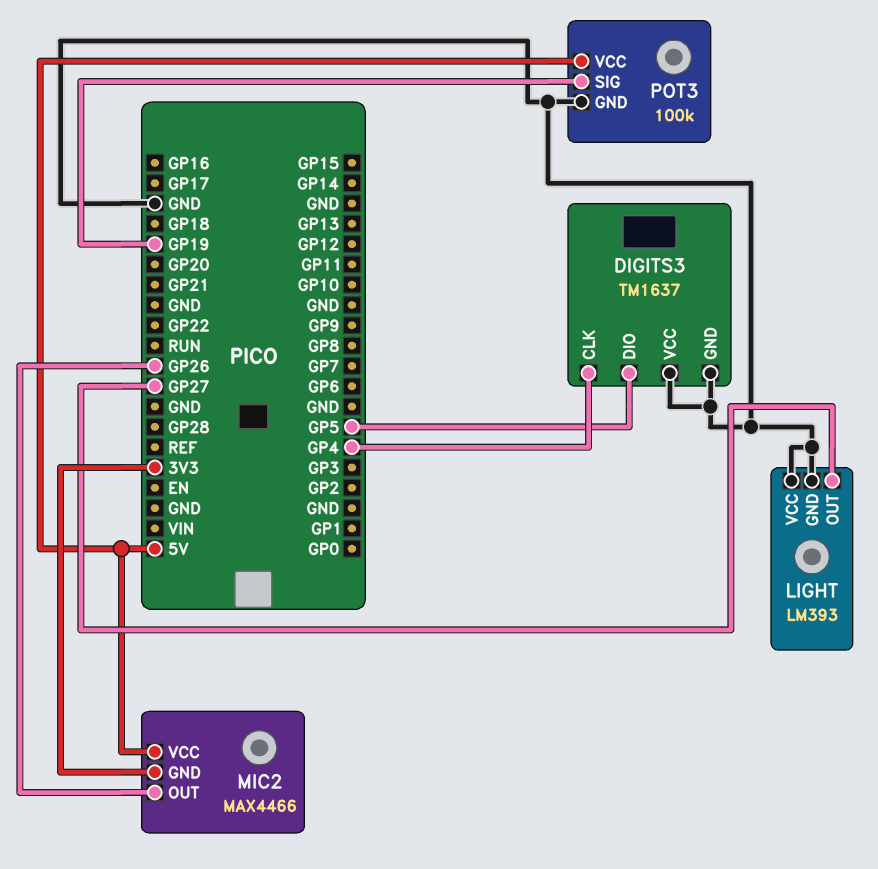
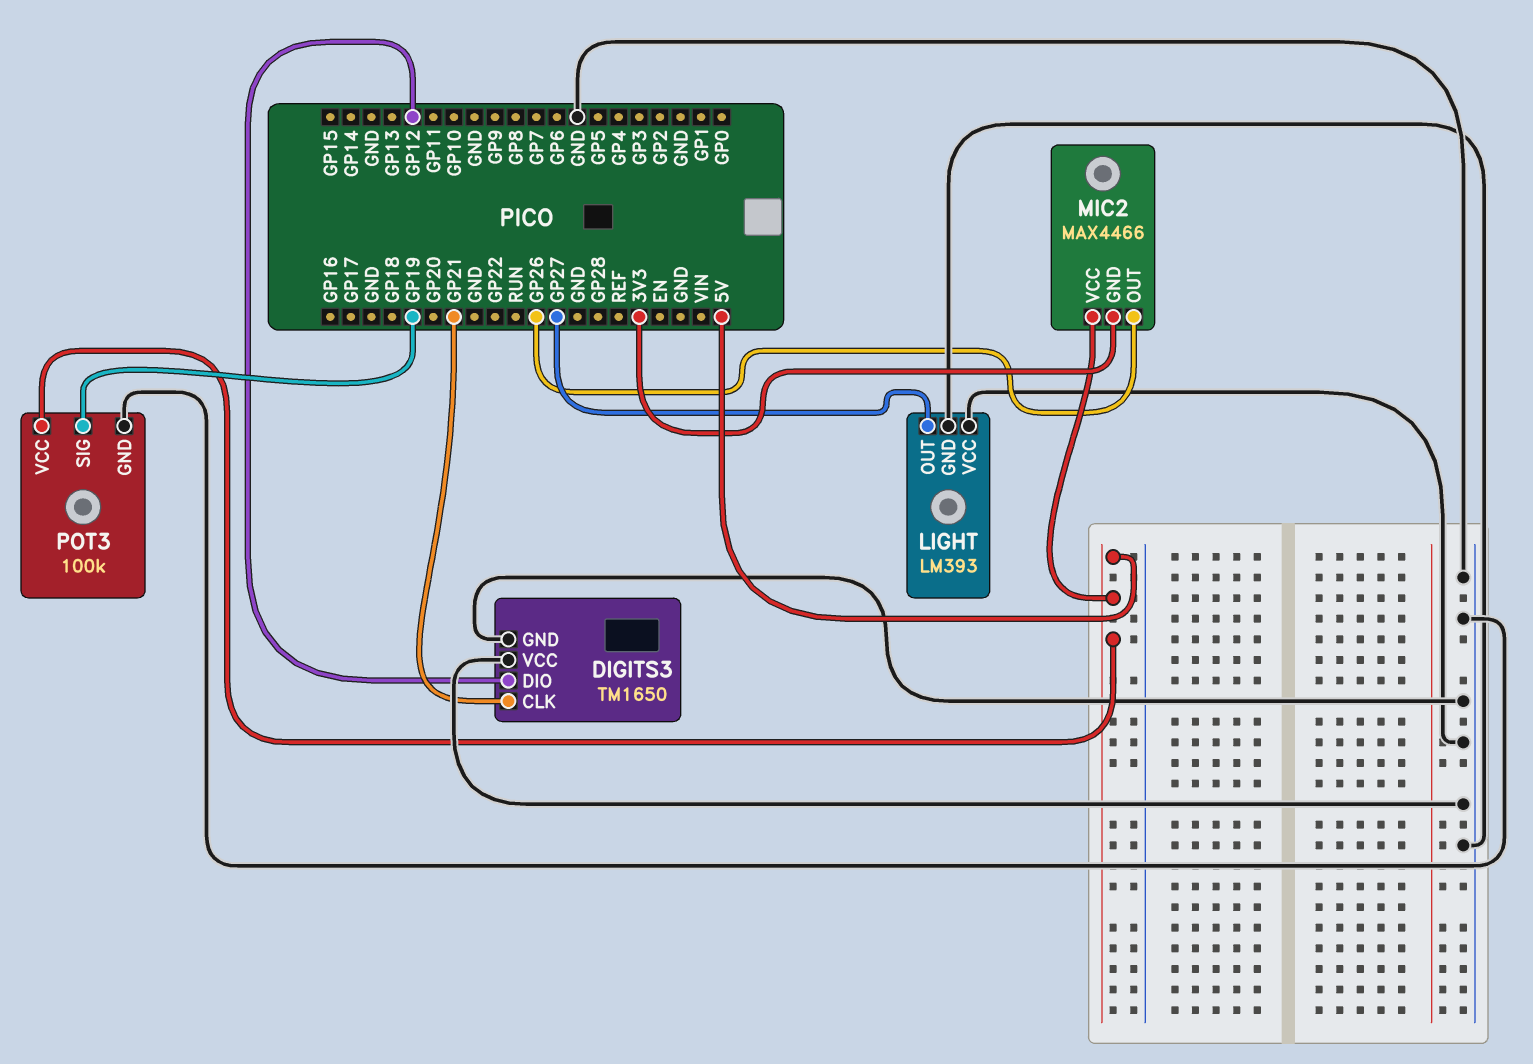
DIGITS3: TM1637 -> TM1650
DIGITS3 pin CLK: GP4 -> GP21
DIGITS3 pin DIO: GP5 -> GP12

